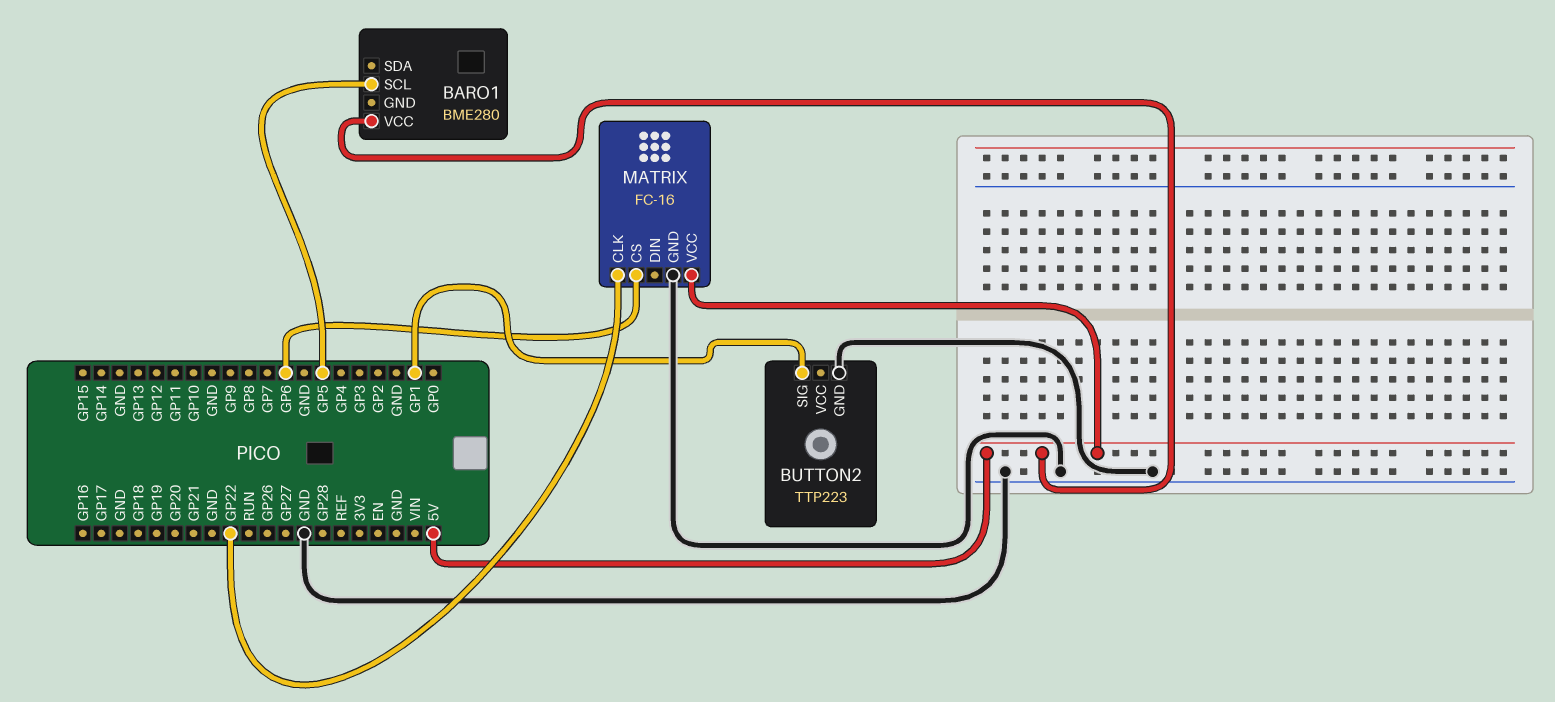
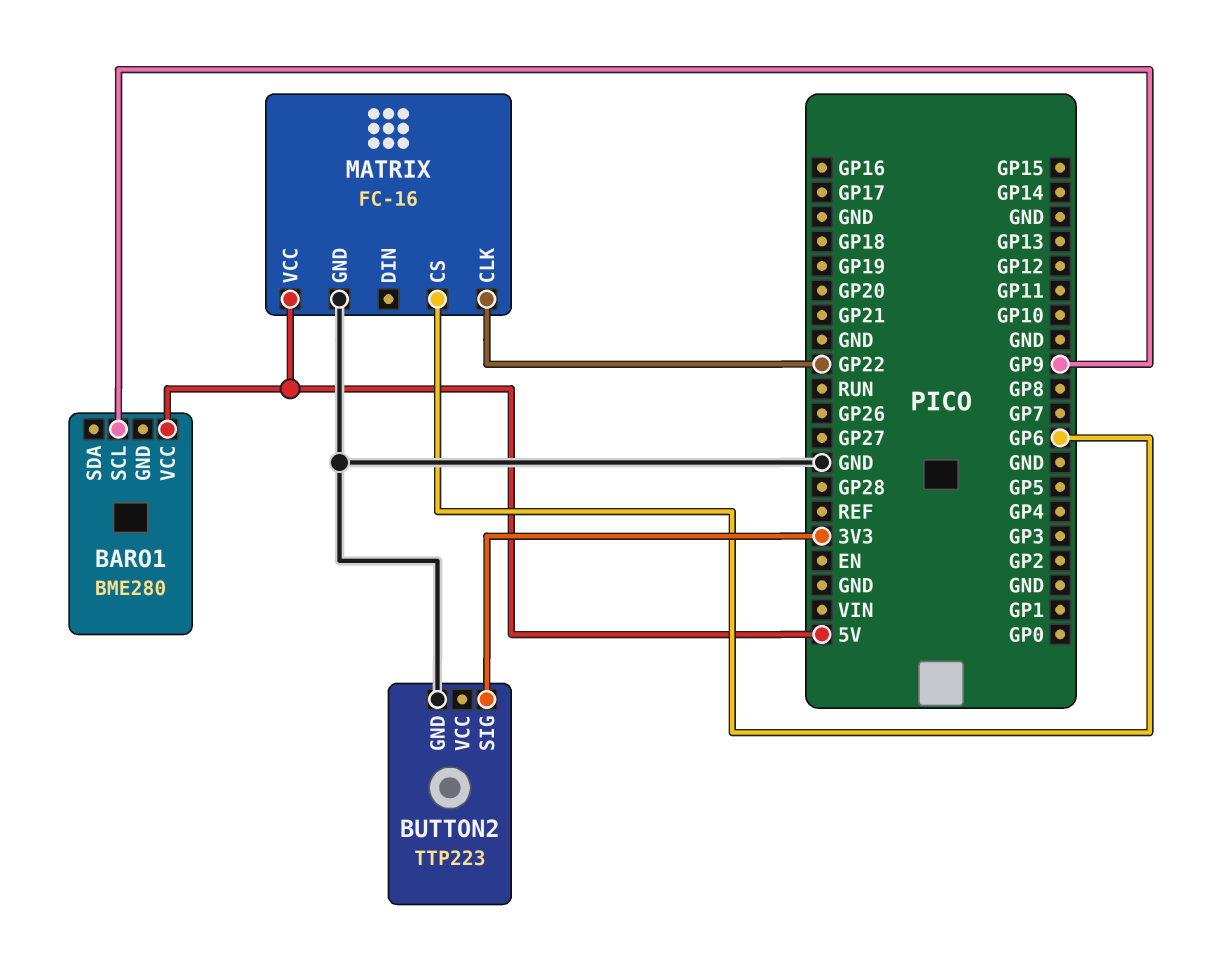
BARO1 pin SCL: GP5 -> GP9
BUTTON2 pin SIG: GP1 -> 3V3

